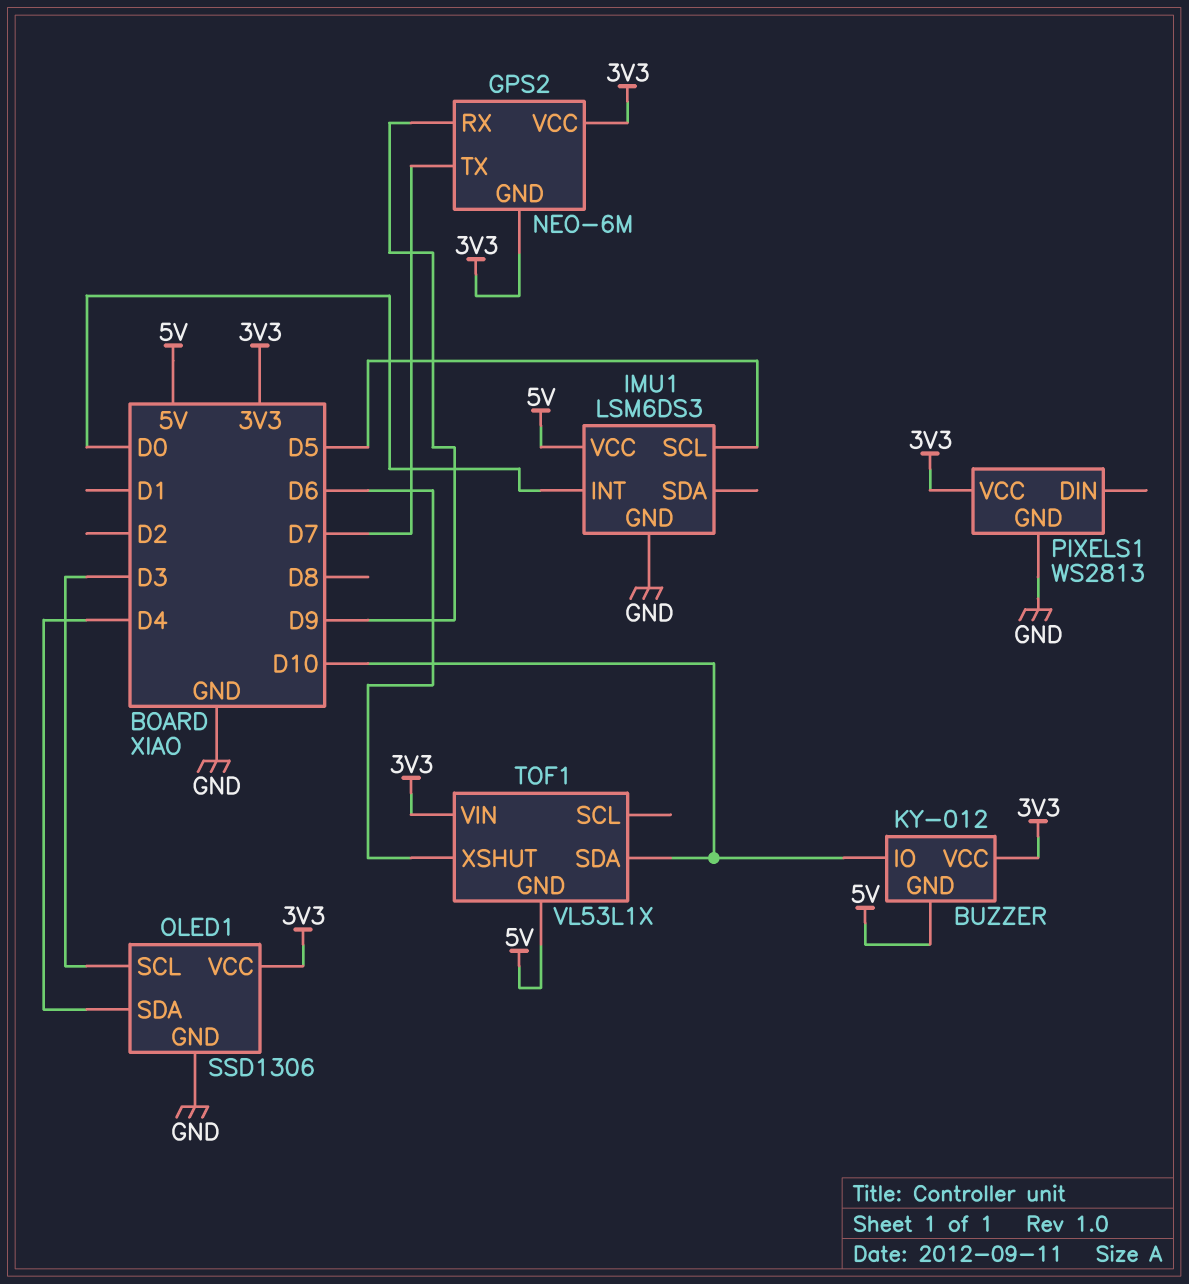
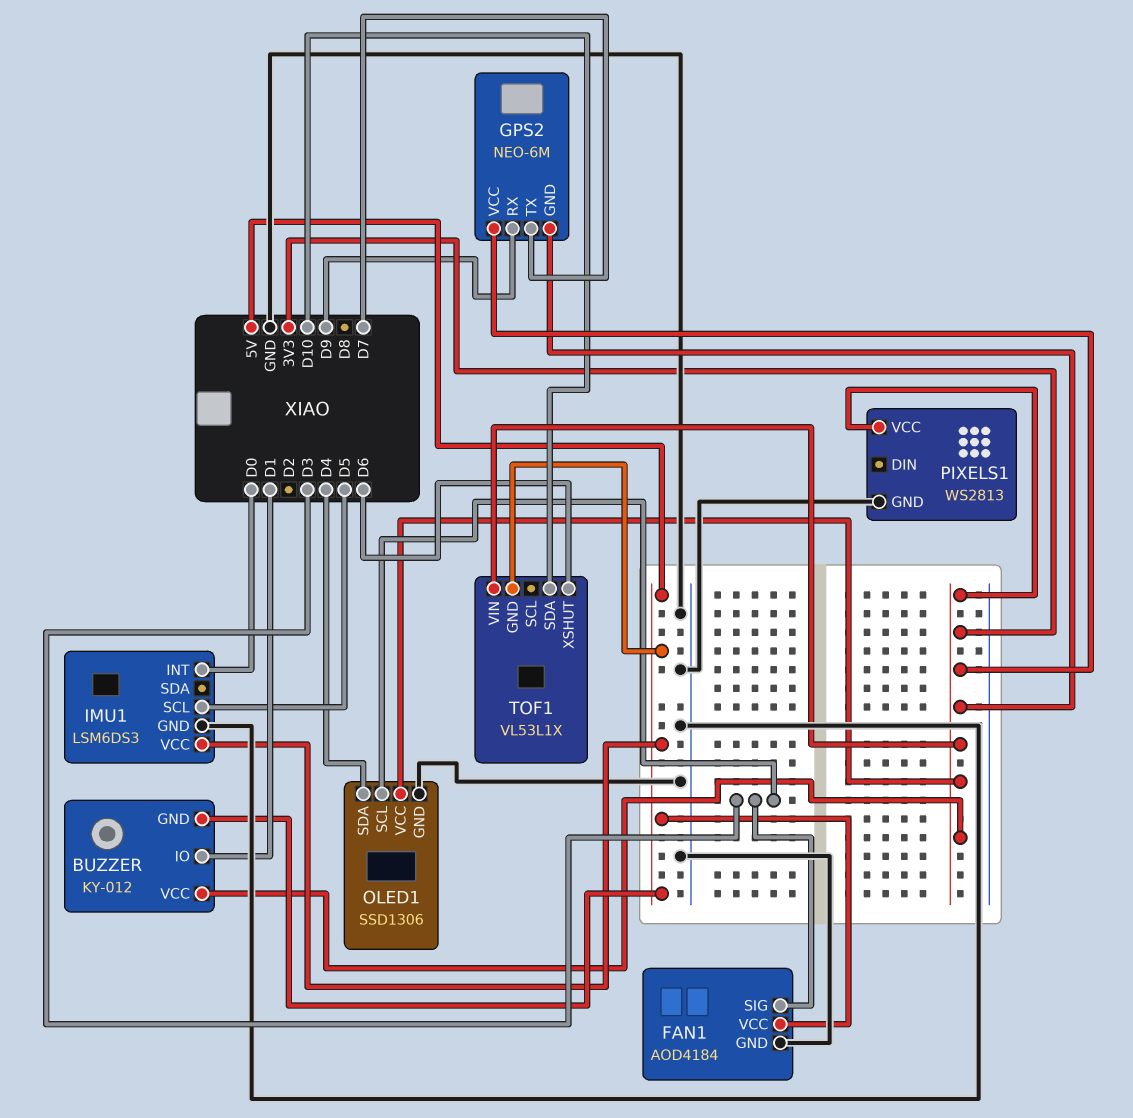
BUZZER pin IO: D10 -> D1
FAN1: none -> AOD4184
FAN1 pin GND: none -> GND
FAN1 pin SIG: none -> D3
FAN1 pin VCC: none -> 5V

